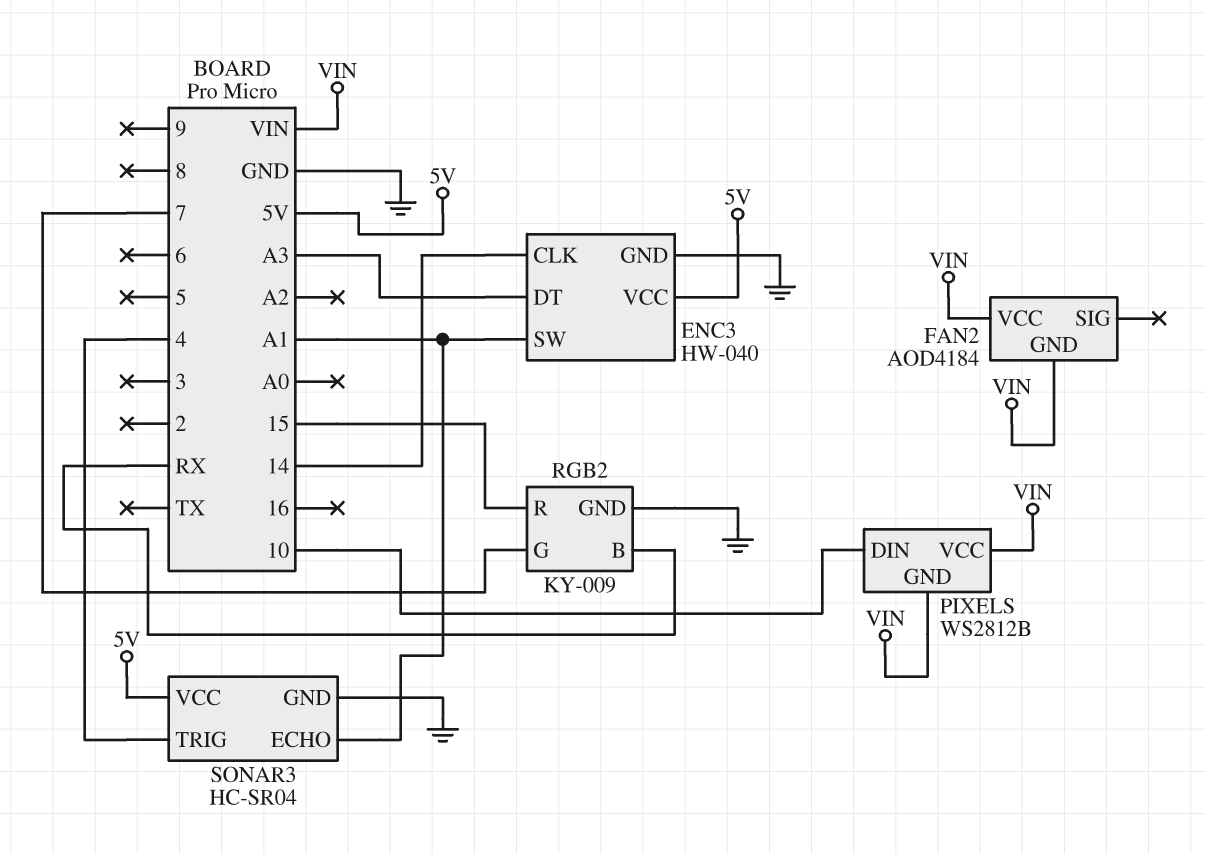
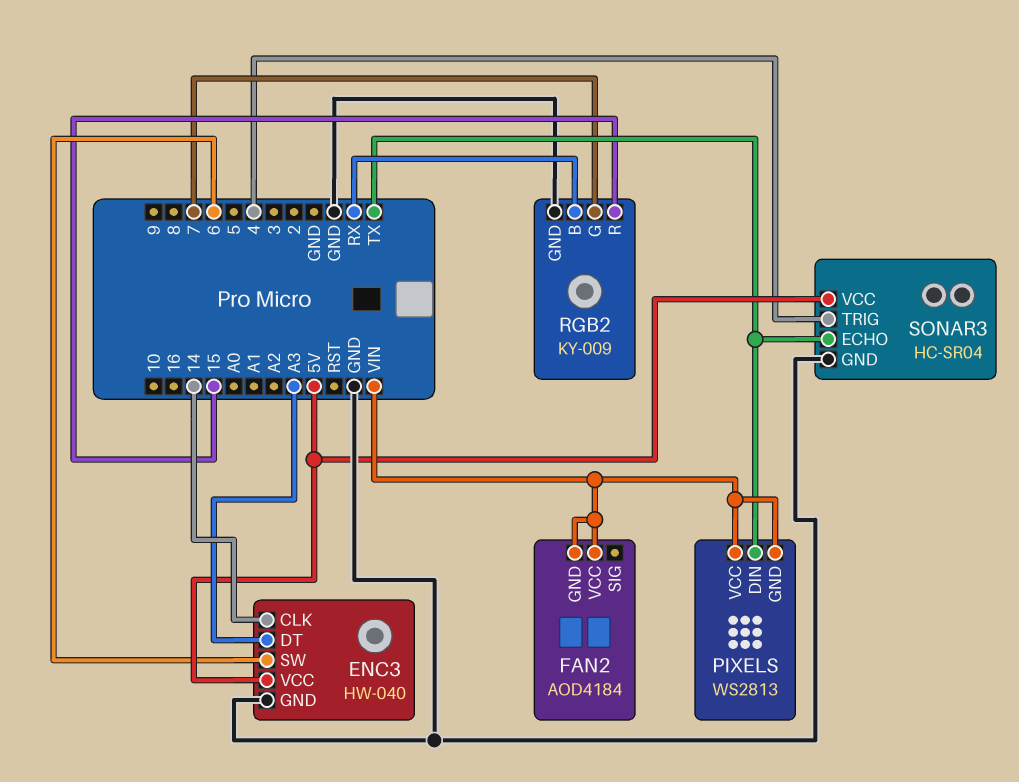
ENC3 pin SW: A1 -> 6
PIXELS: WS2812B -> WS2813
PIXELS pin DIN: 10 -> TX
SONAR3 pin ECHO: A1 -> TX

